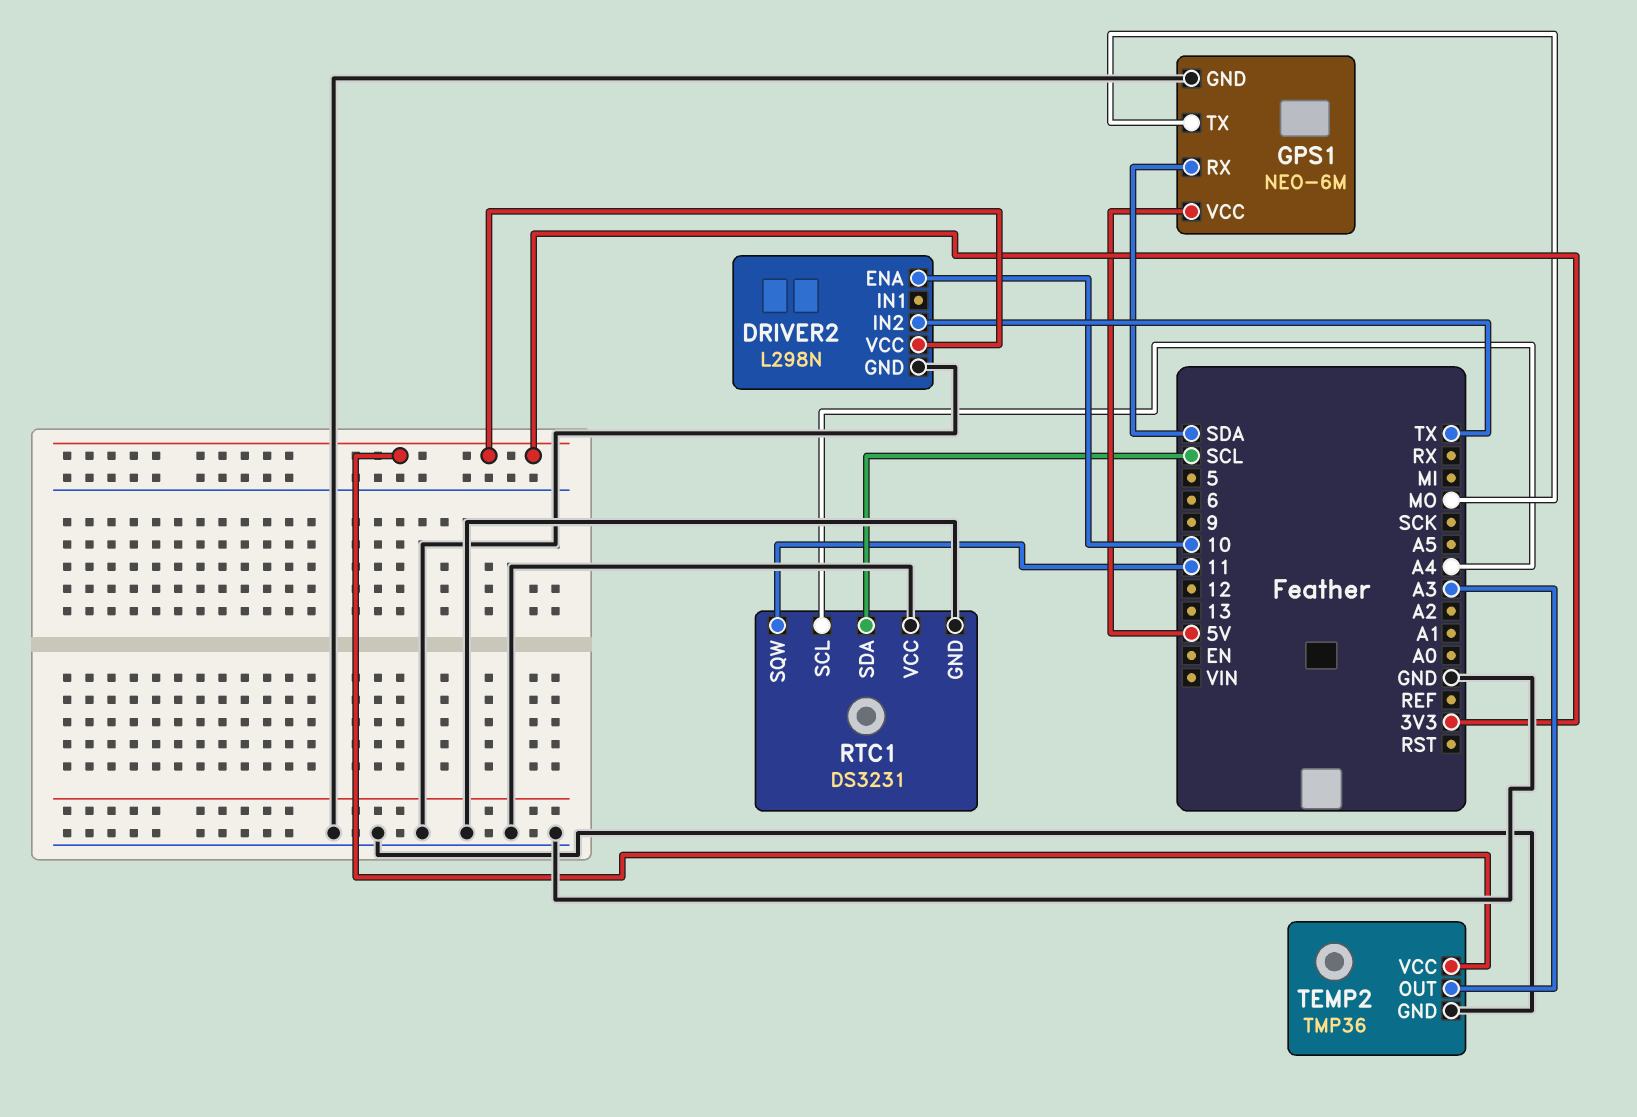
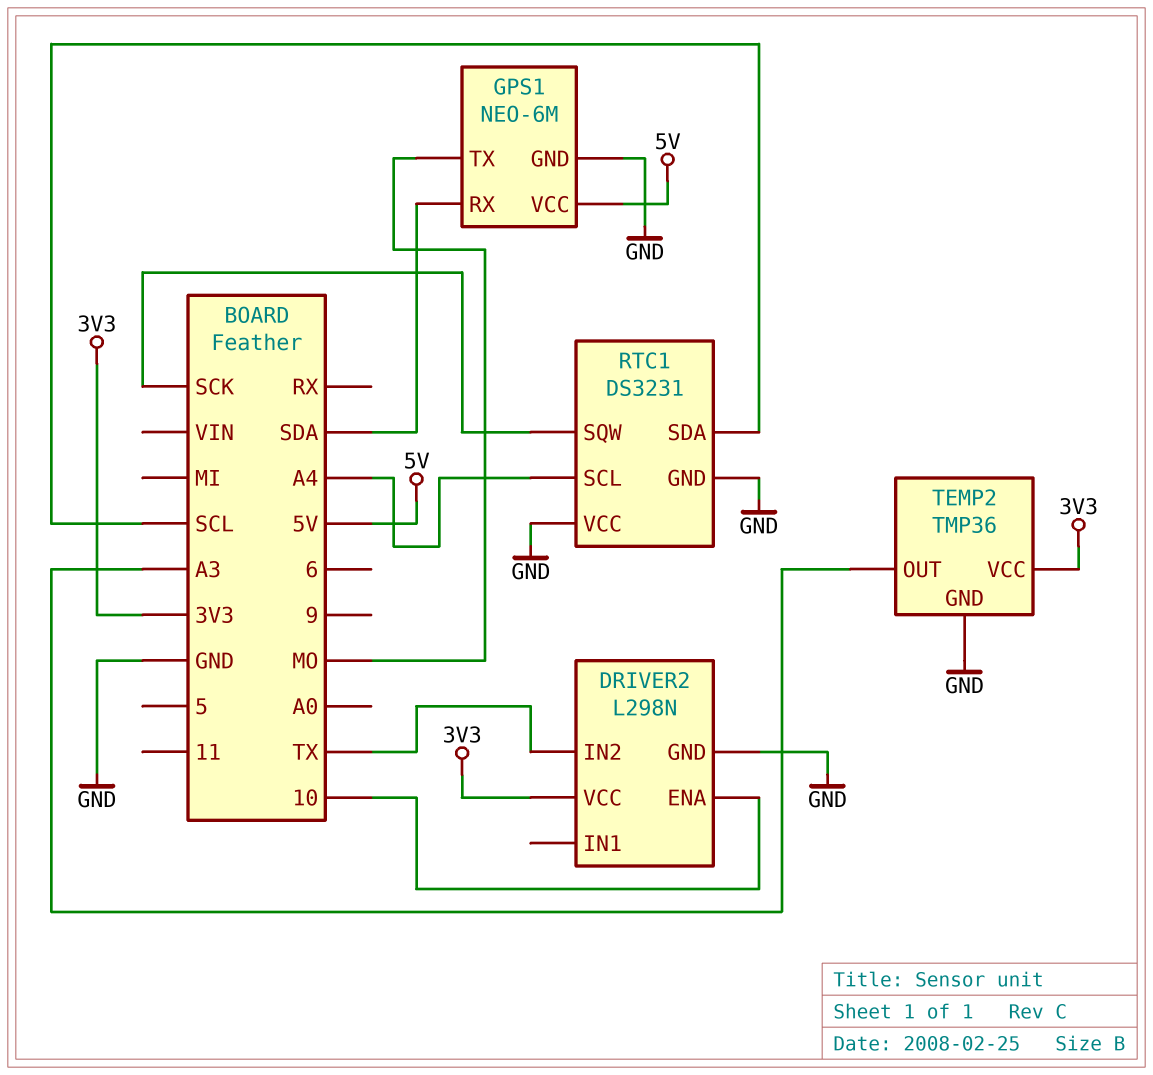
RTC1 pin SQW: 11 -> SCK

